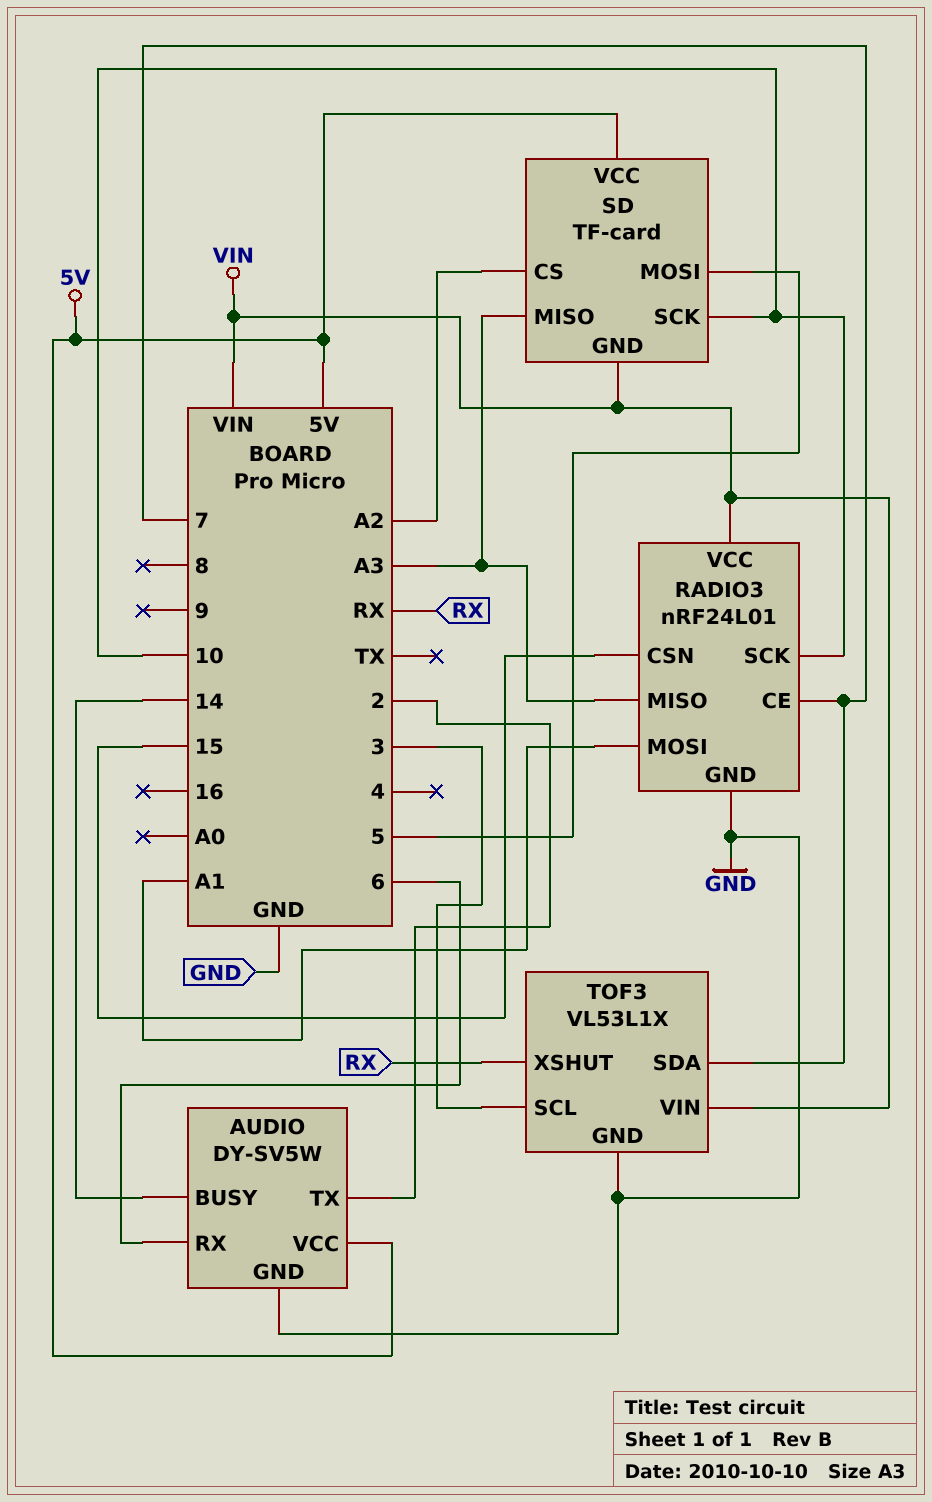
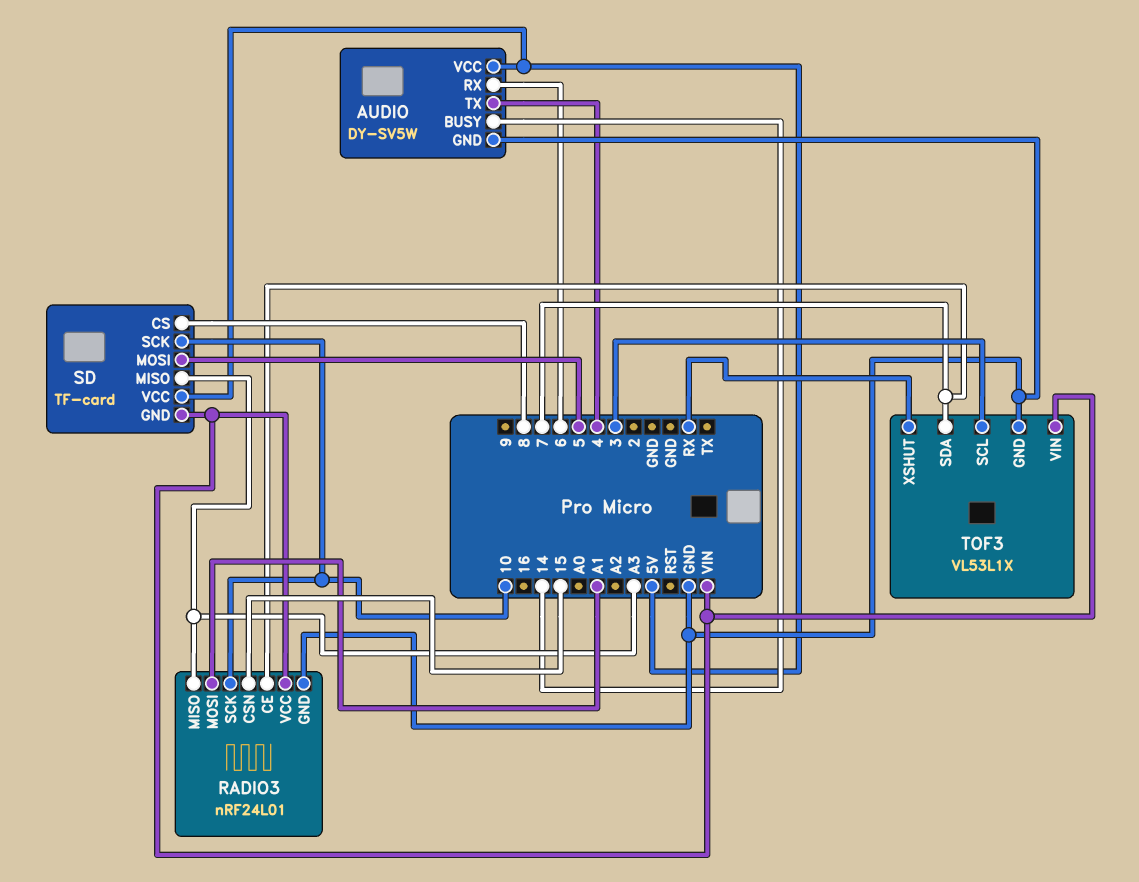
AUDIO pin TX: 2 -> 4
SD pin CS: A2 -> 8

